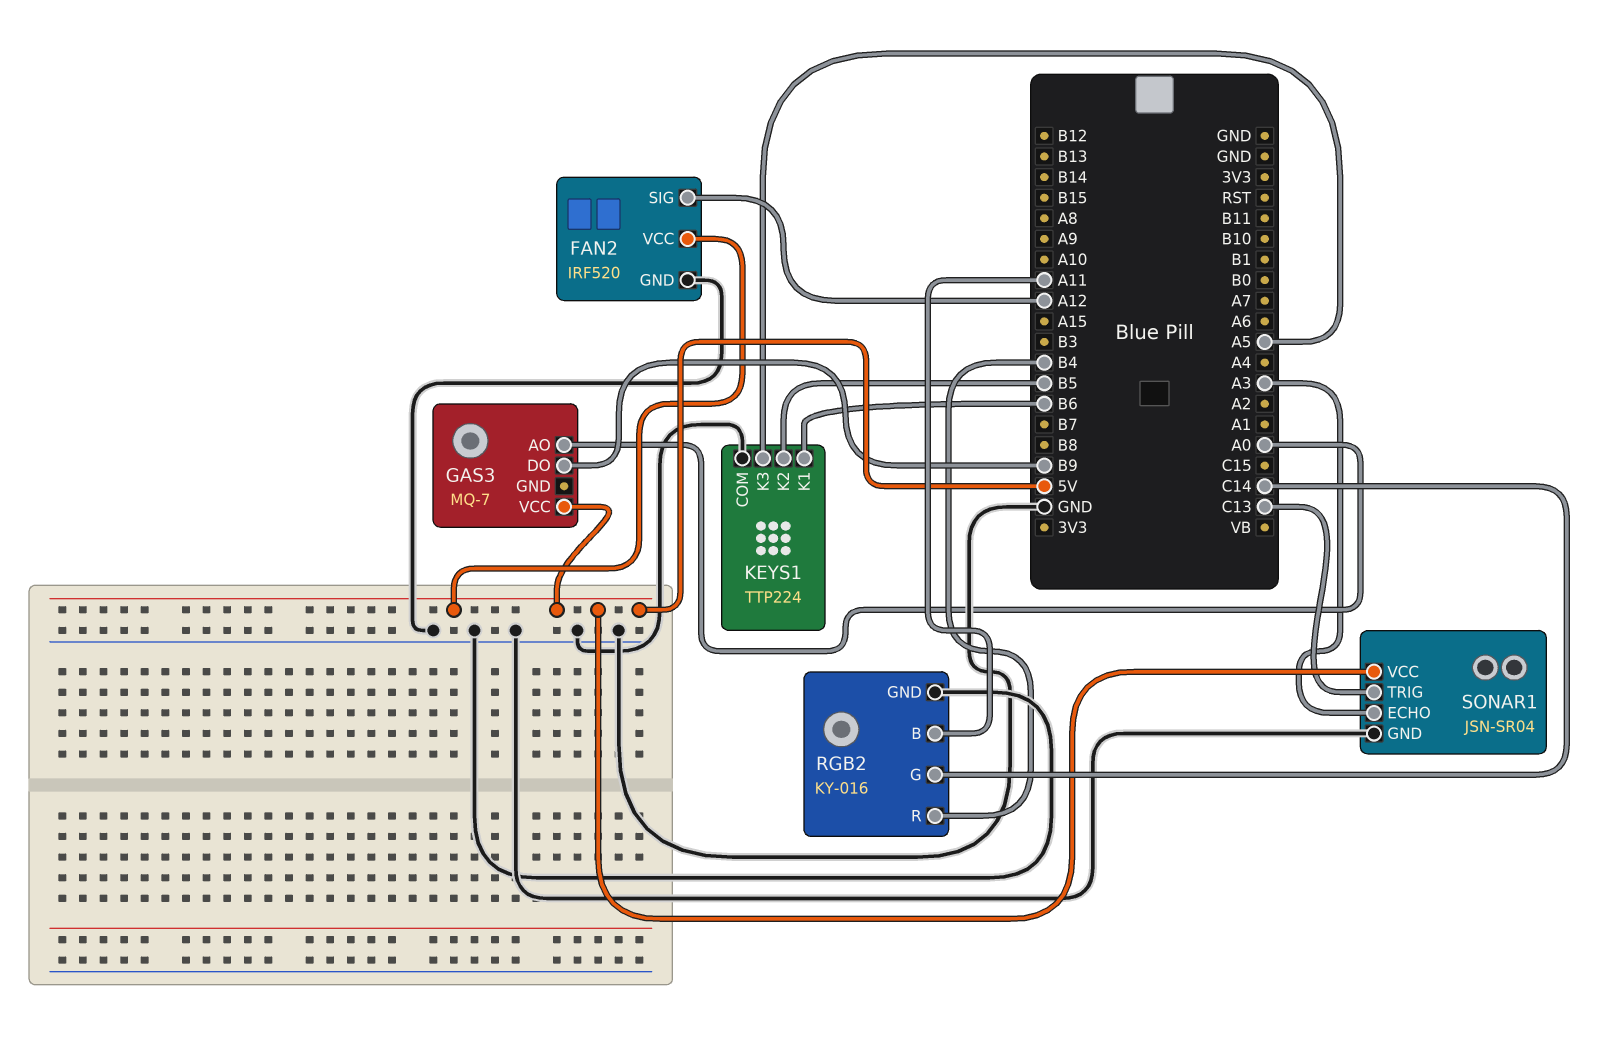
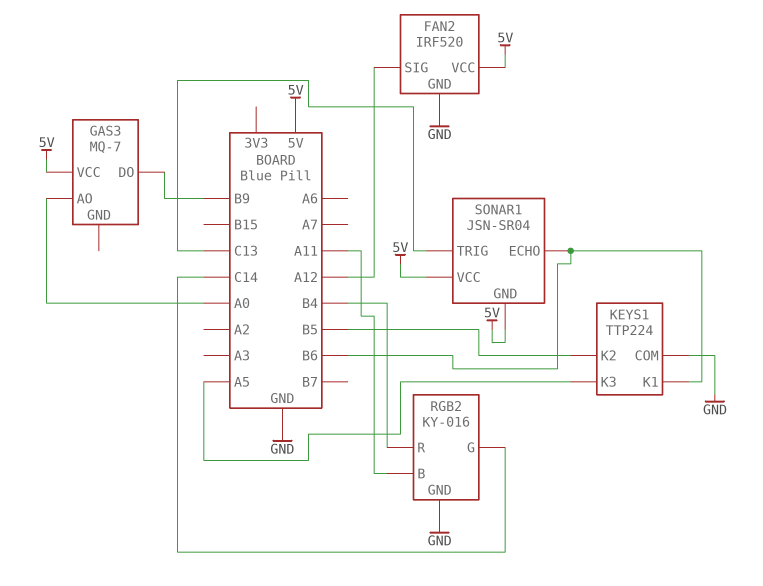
SONAR1 pin ECHO: A3 -> B6
SONAR1 pin GND: GND -> 5V

